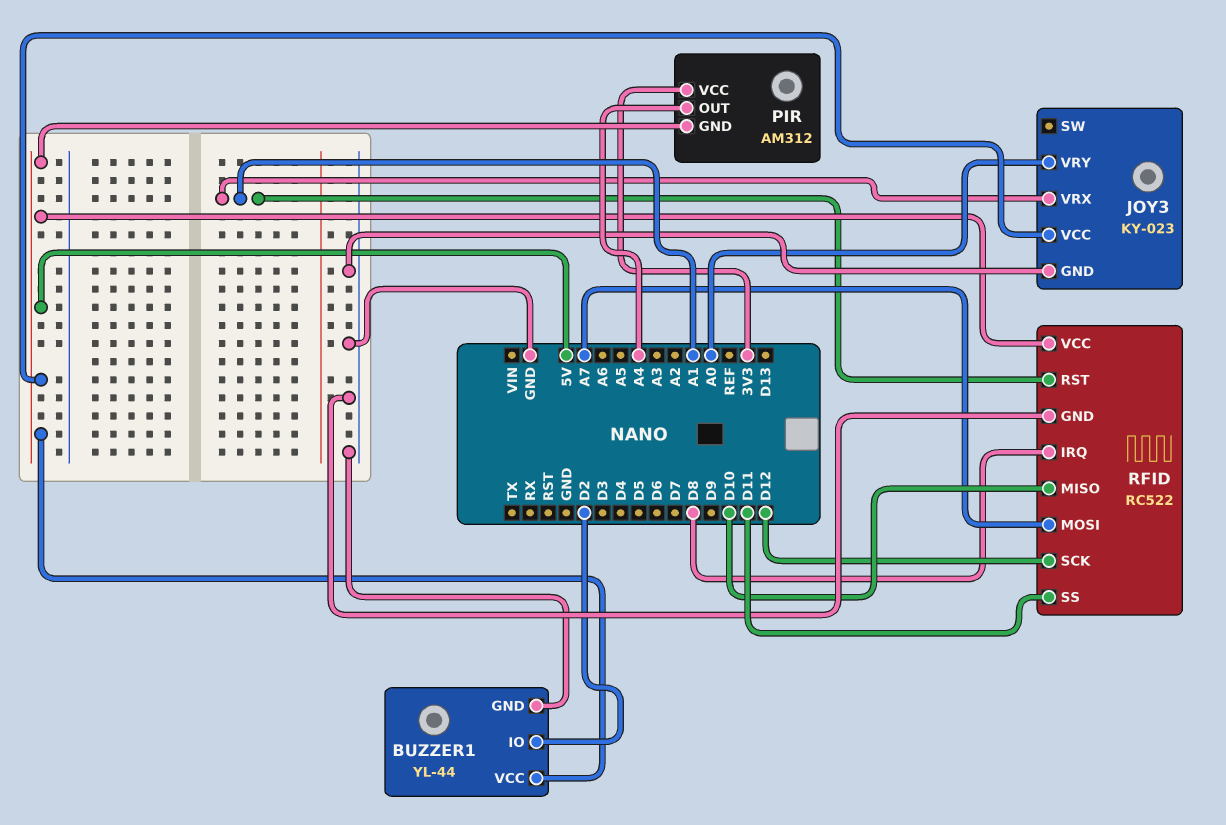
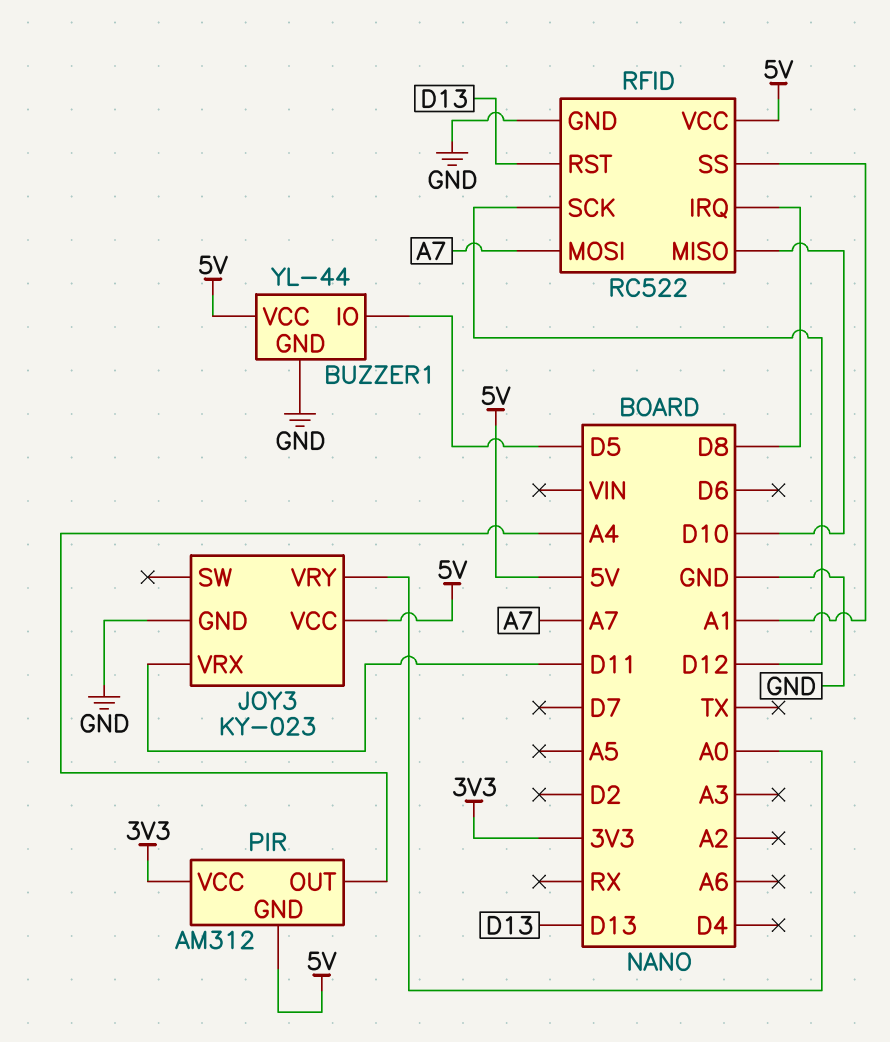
BUZZER1 pin IO: D2 -> D5
JOY3 pin VRX: A1 -> D11
RFID pin RST: A1 -> D13
RFID pin SS: D11 -> A1

